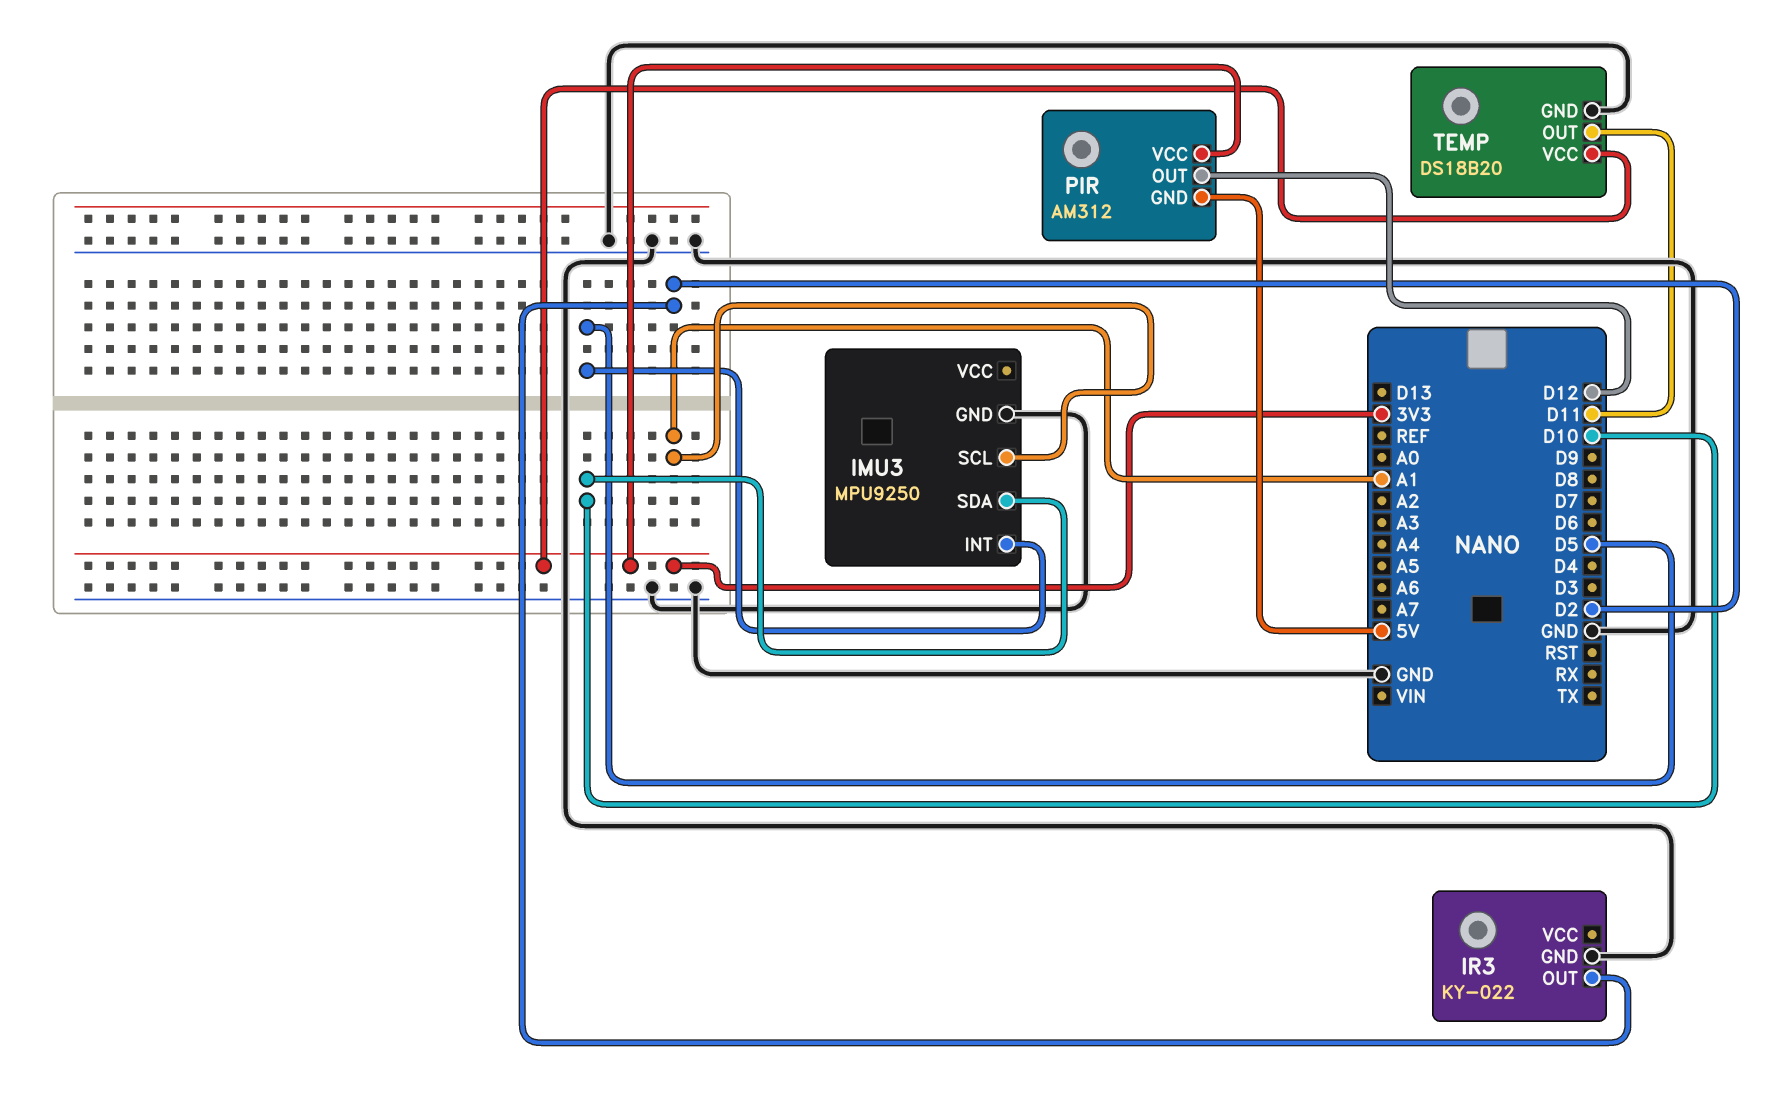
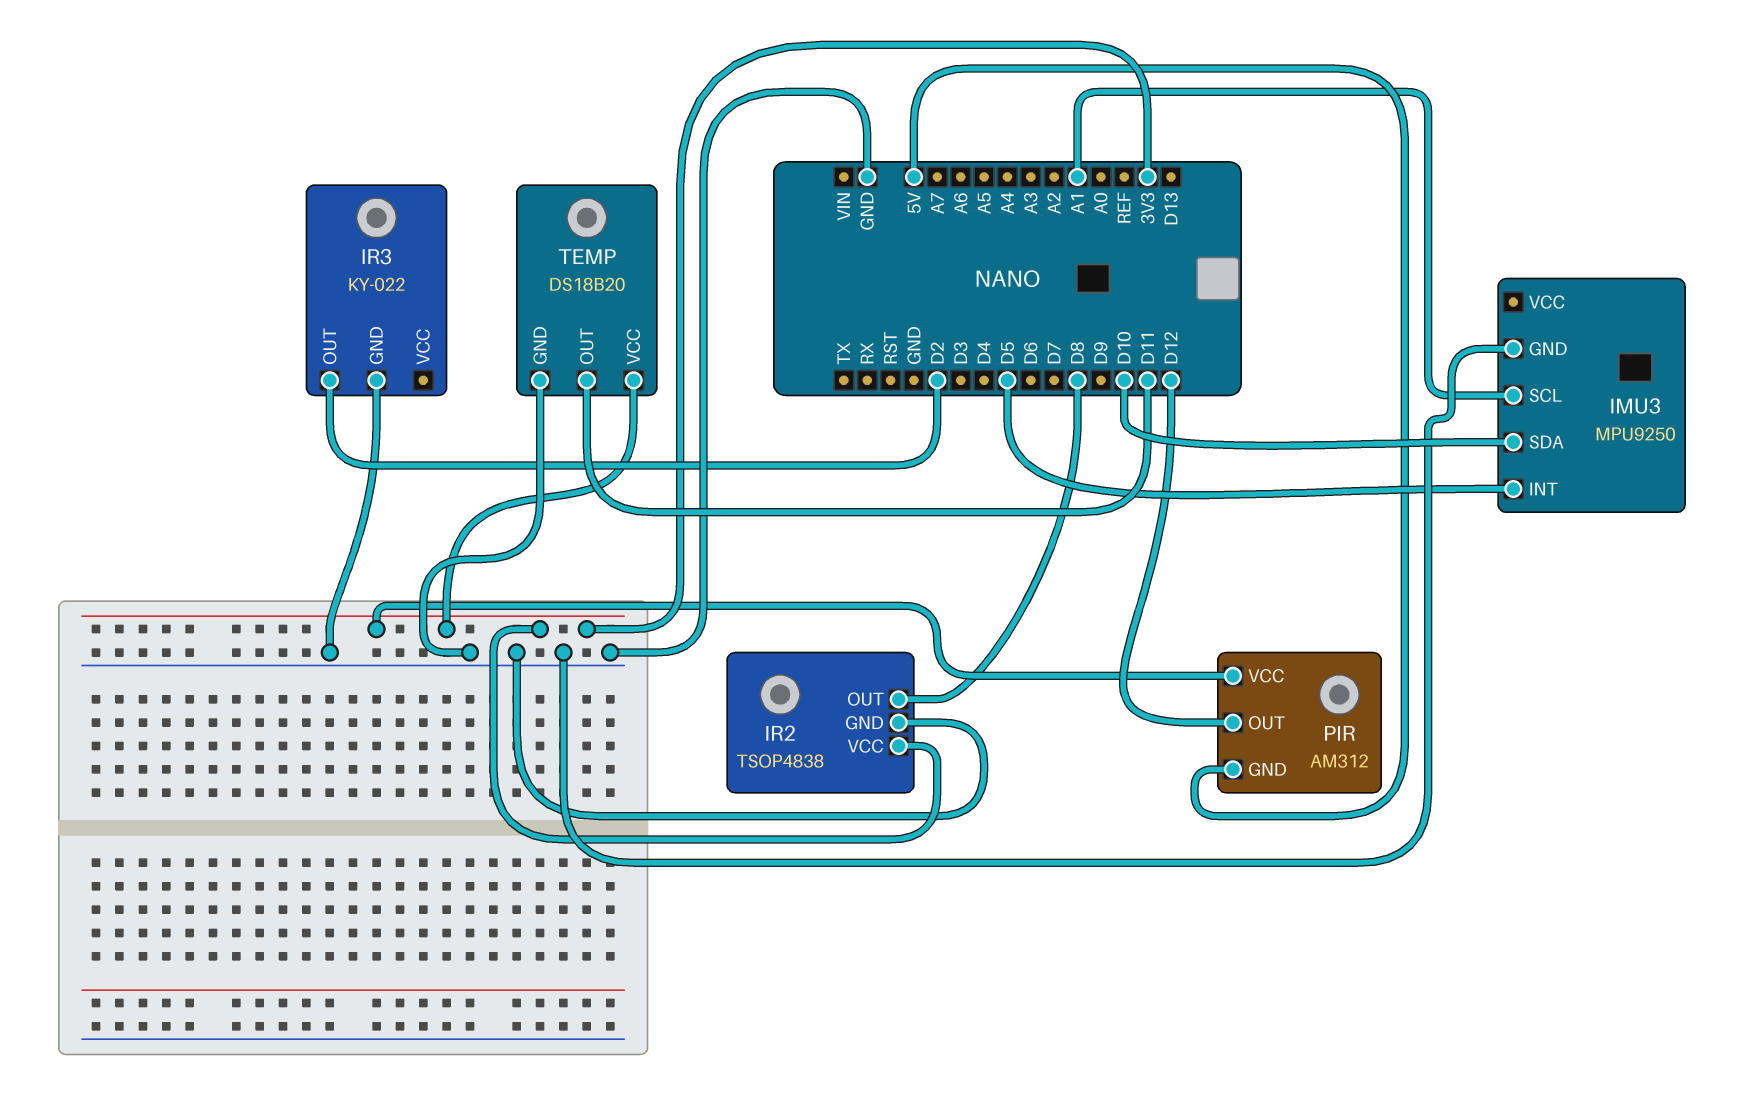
IR2: none -> TSOP4838
IR2 pin GND: none -> GND
IR2 pin OUT: none -> D8
IR2 pin VCC: none -> 3V3

